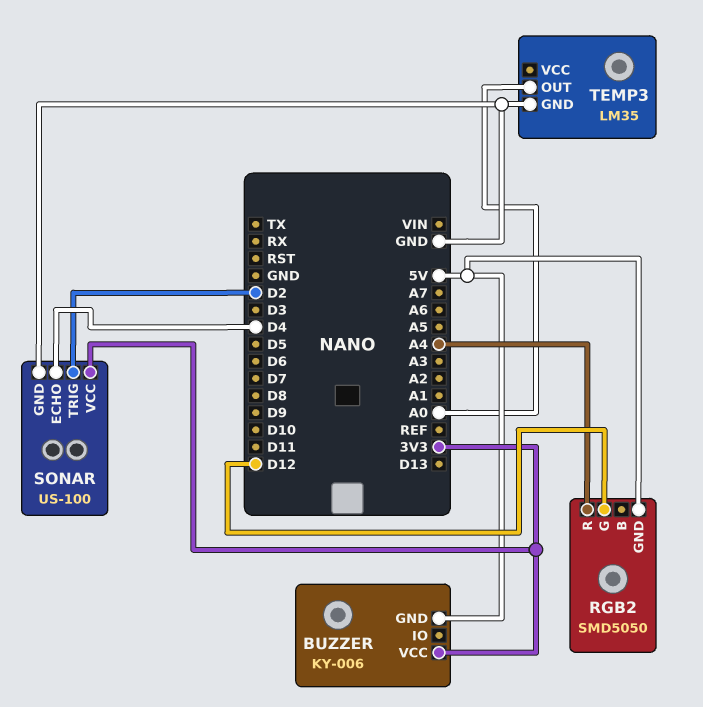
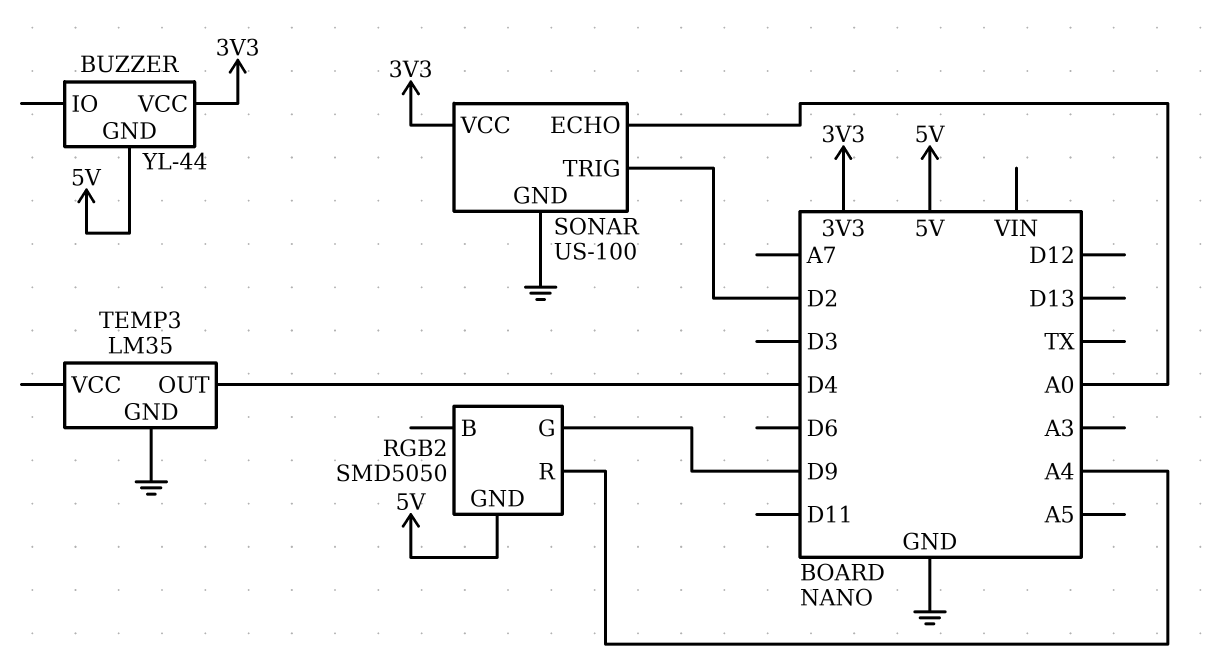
BUZZER: KY-006 -> YL-44
RGB2 pin G: D12 -> D9
SONAR pin ECHO: D4 -> A0
TEMP3 pin OUT: A0 -> D4

